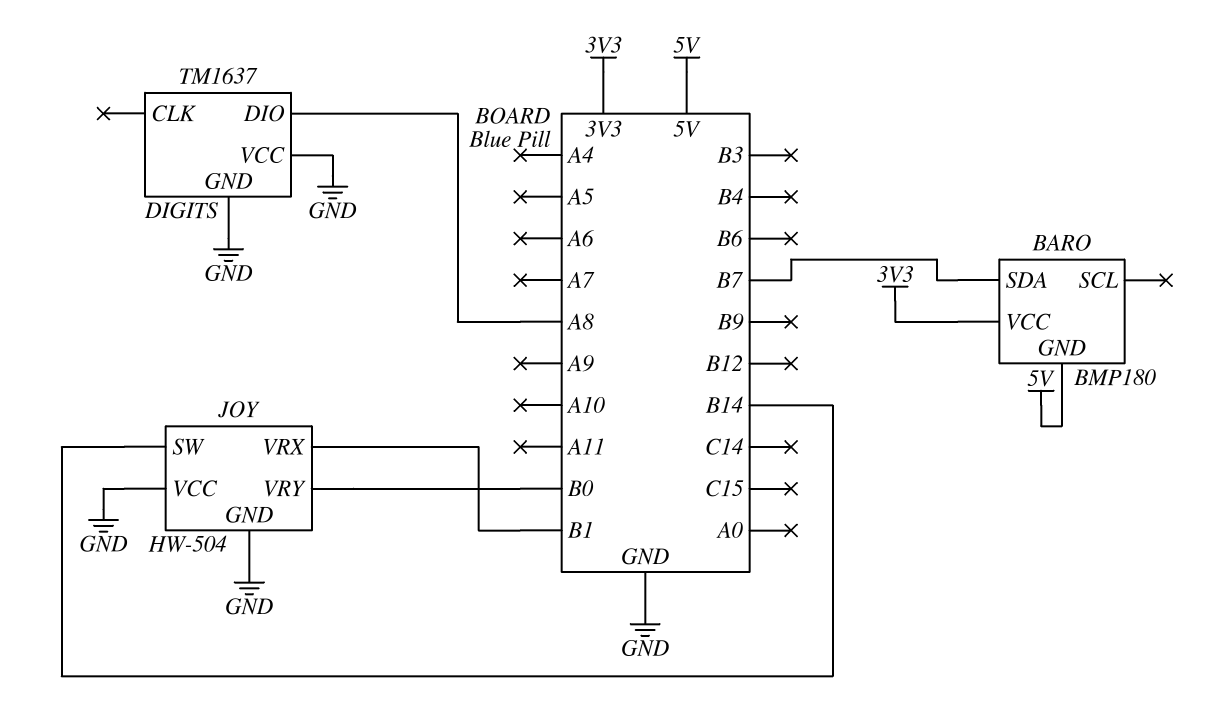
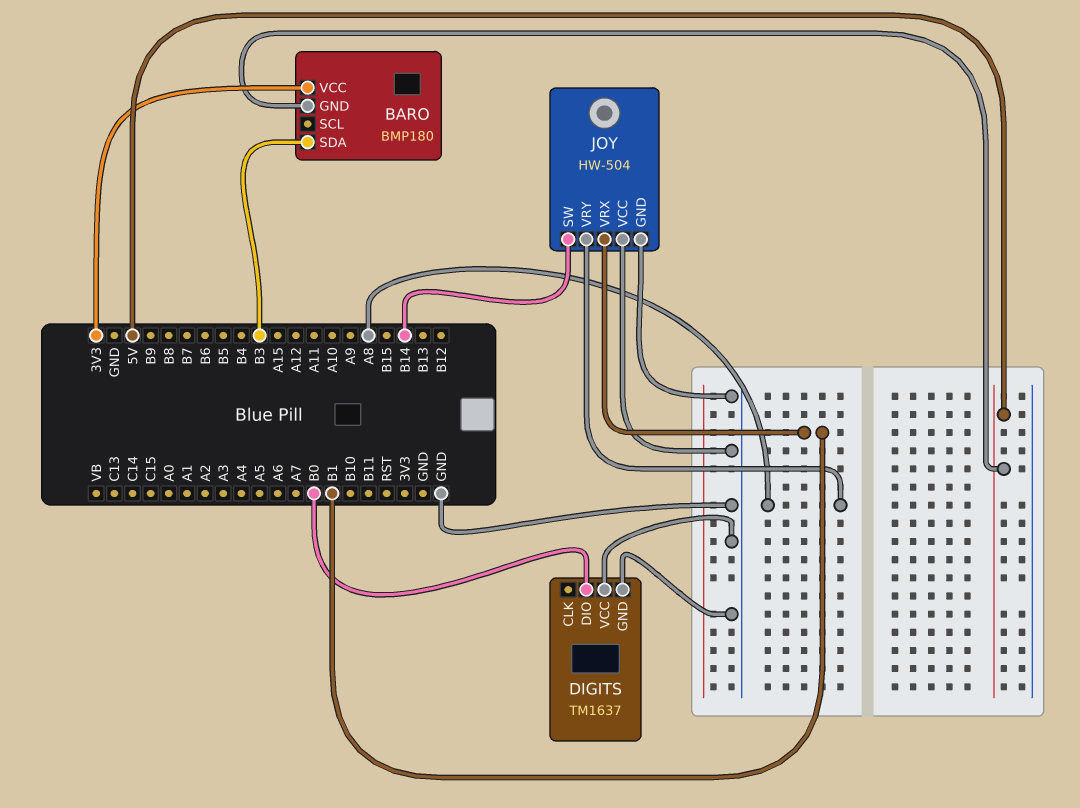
BARO pin SDA: B7 -> B3
DIGITS pin DIO: A8 -> B0
JOY pin VRY: B0 -> A8

